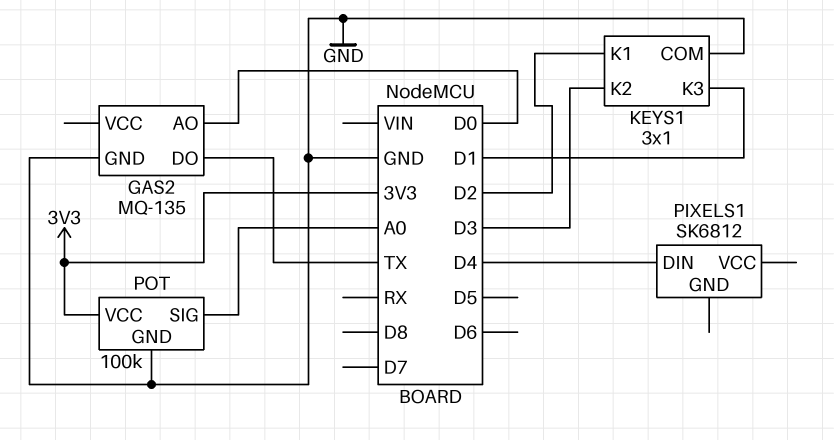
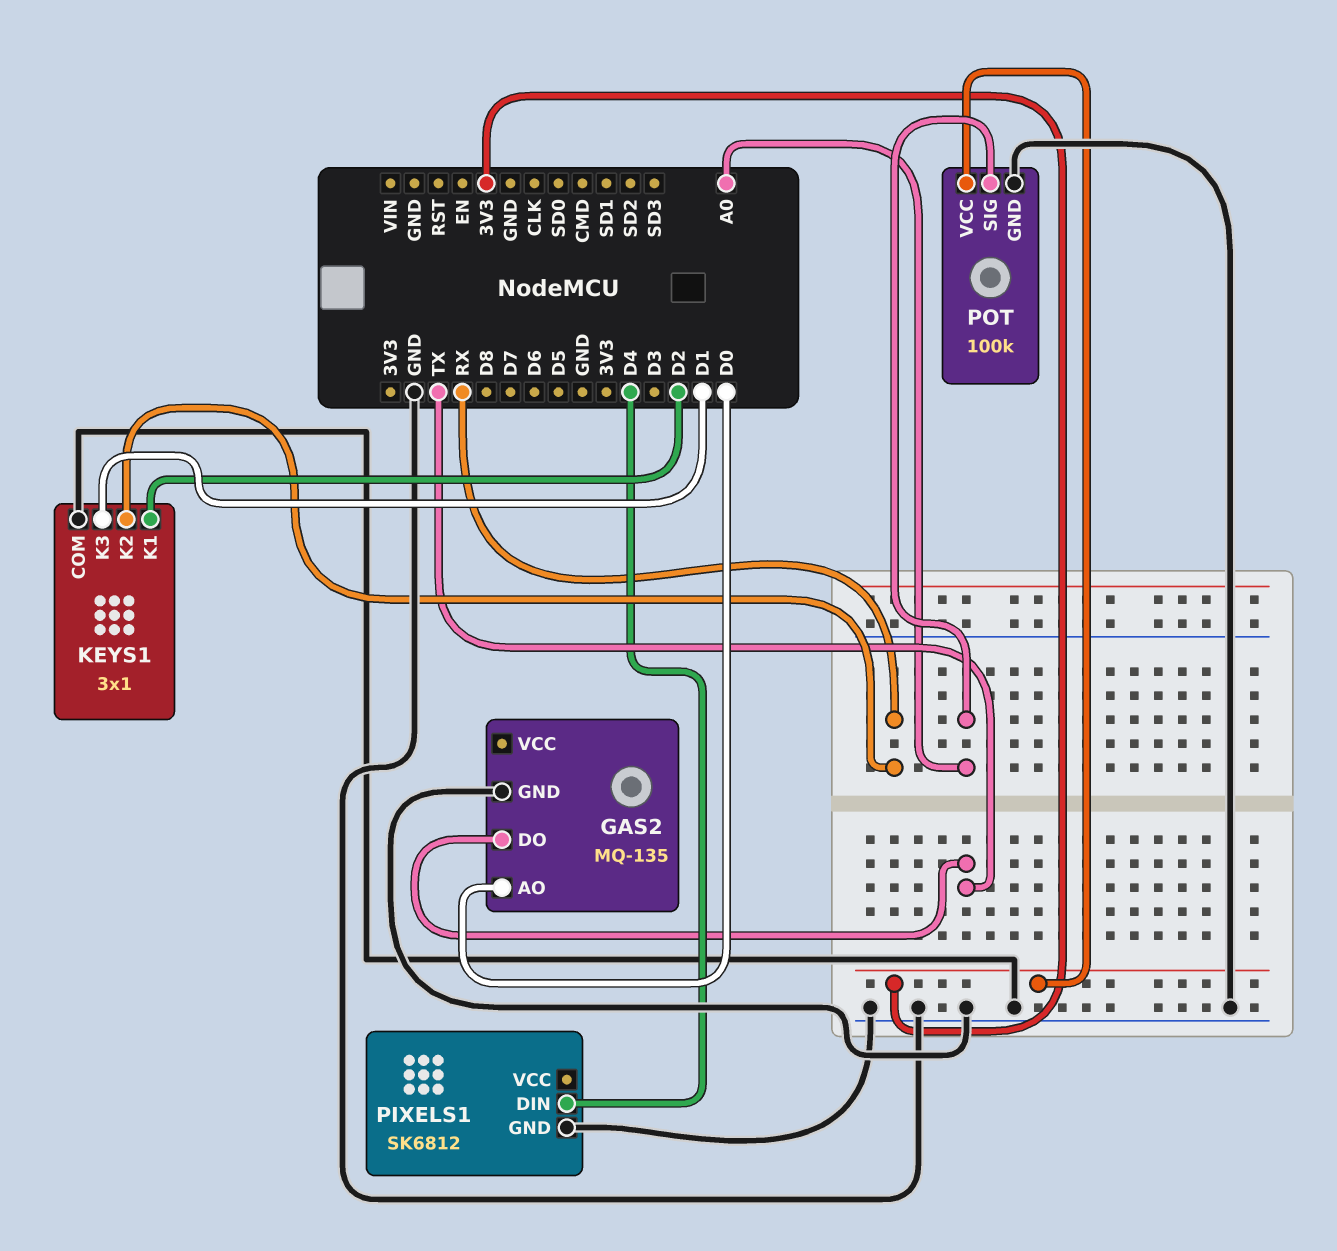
KEYS1 pin K2: D3 -> RX
PIXELS1 pin GND: none -> GND

